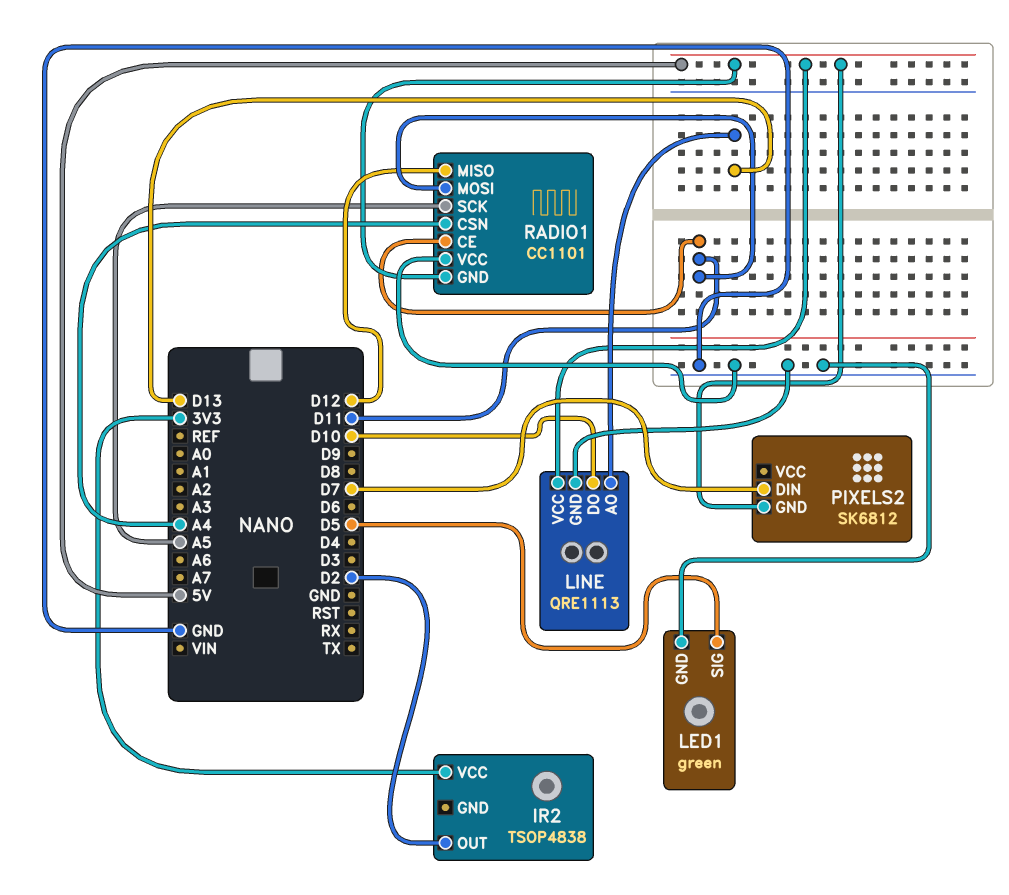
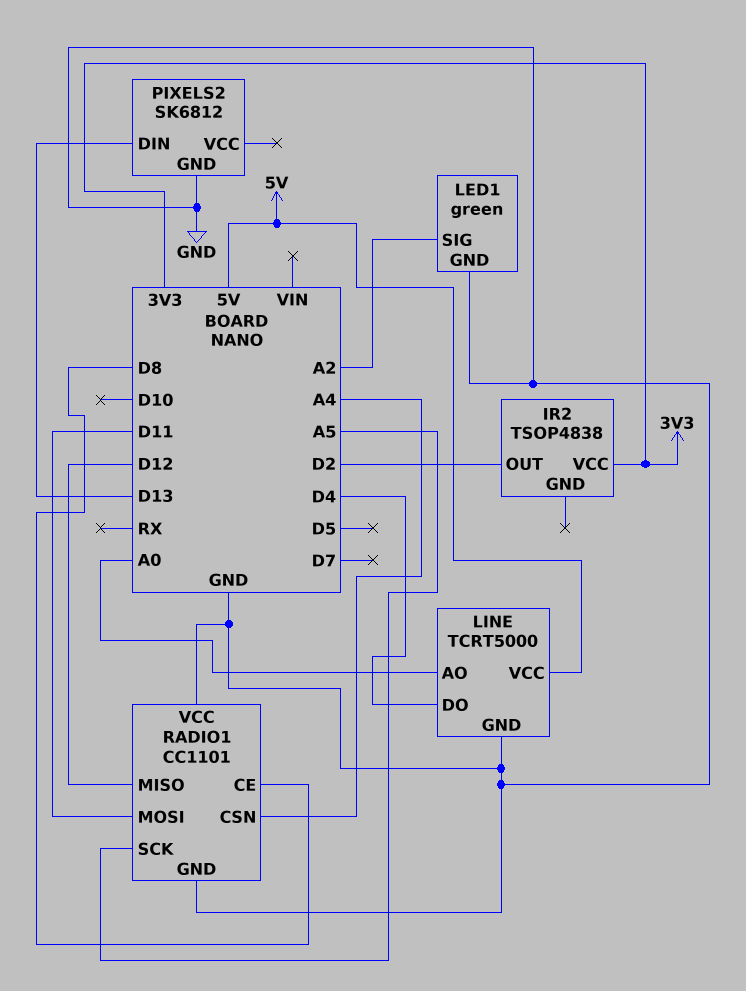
LED1 pin SIG: D5 -> A2
LINE: QRE1113 -> TCRT5000
LINE pin AO: D13 -> A0
LINE pin DO: D10 -> D4
PIXELS2 pin DIN: D7 -> D13
PIXELS2 pin GND: 5V -> GND
RADIO1 pin CE: D11 -> D8
RADIO1 pin GND: 5V -> GND

